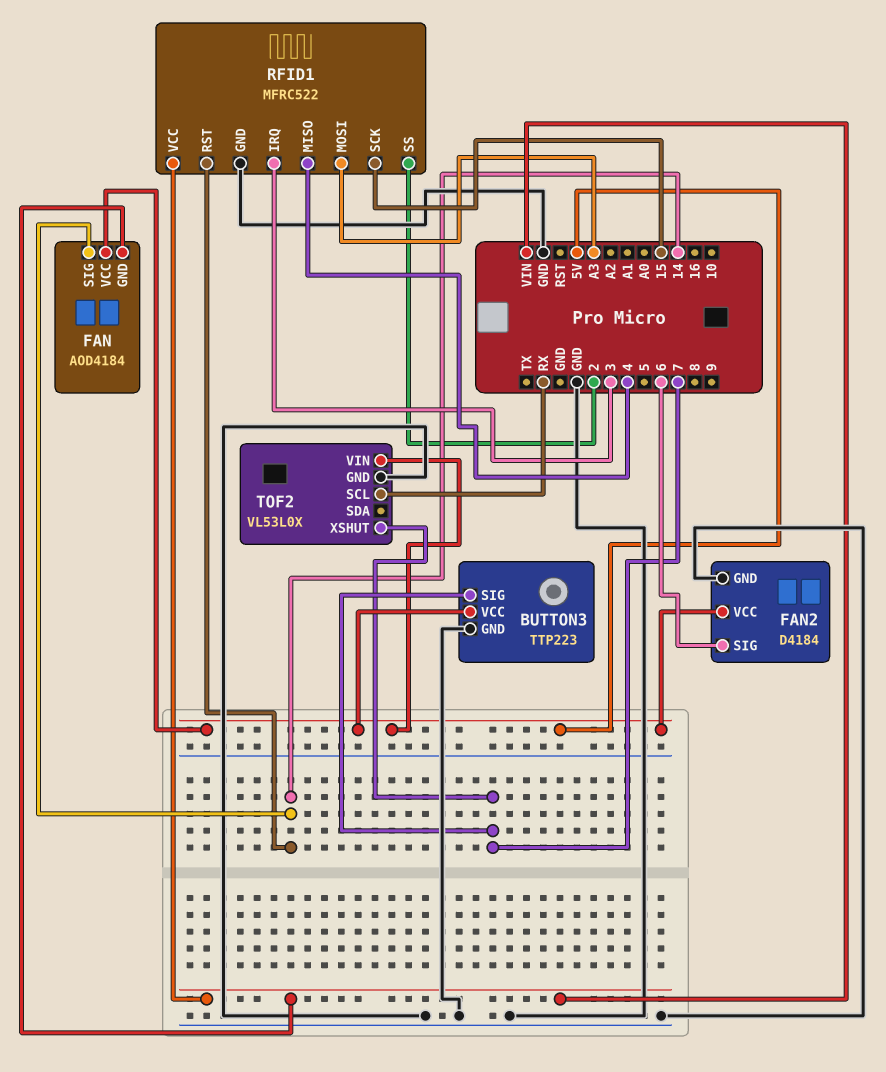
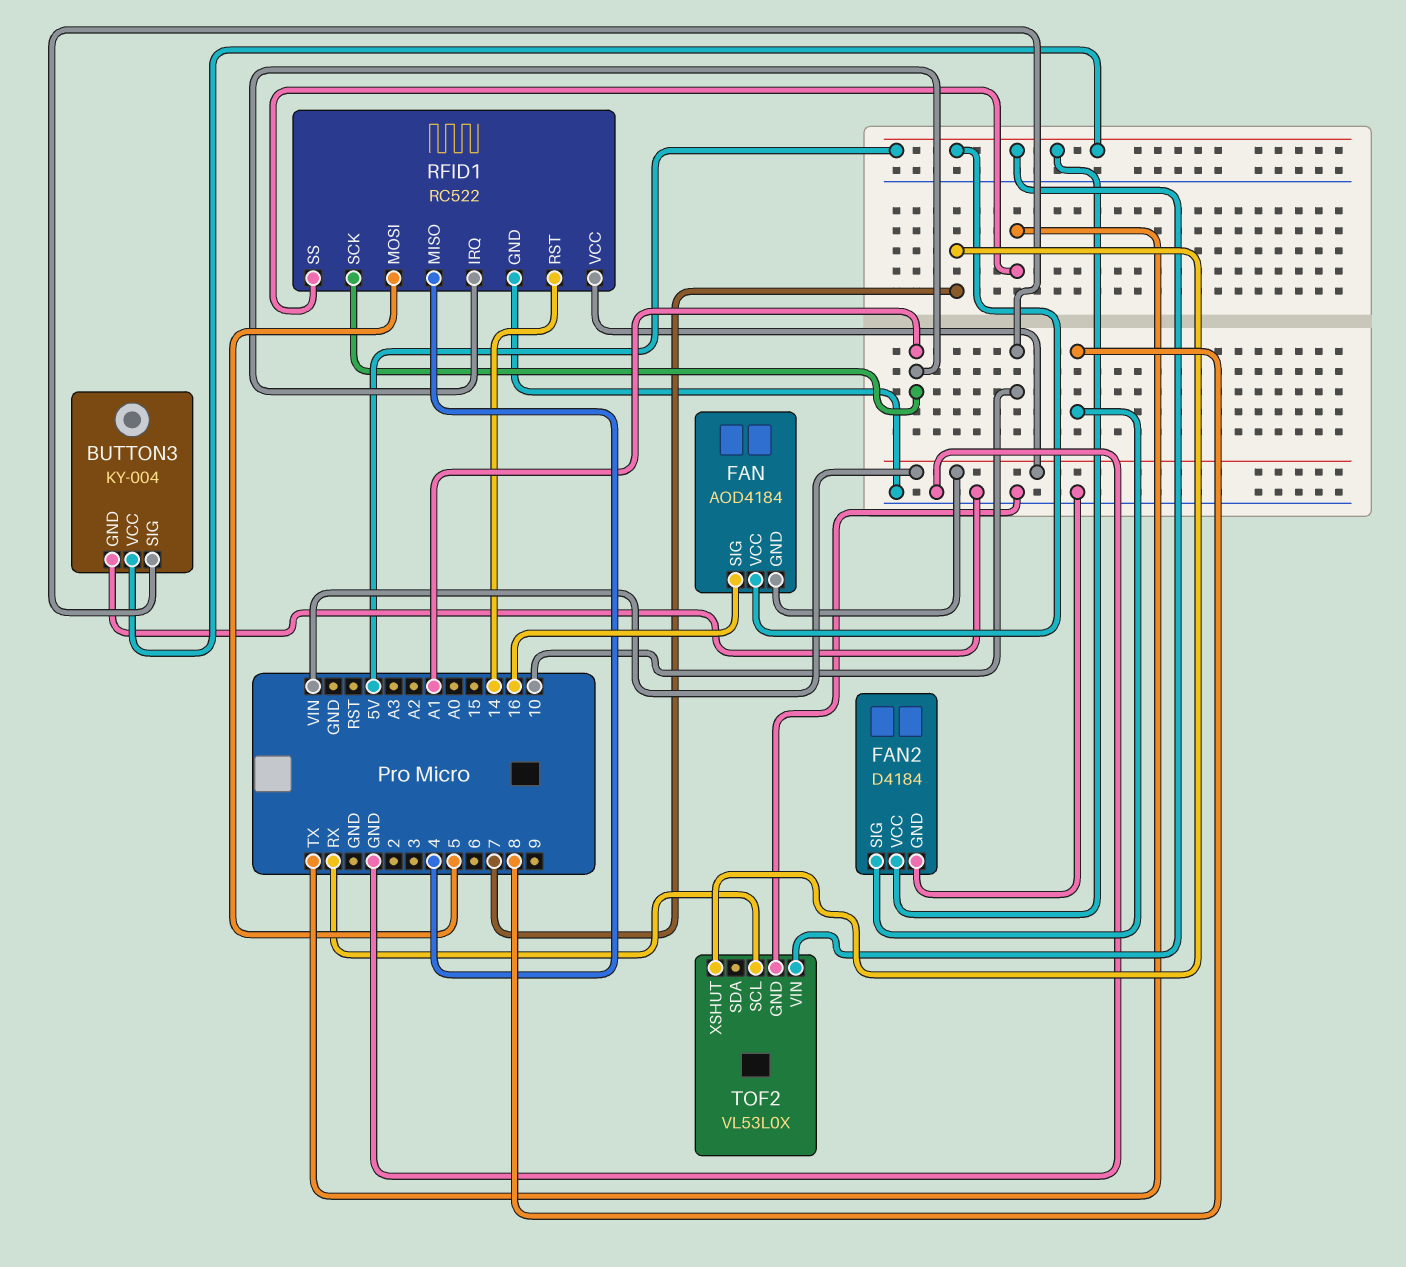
BUTTON3: TTP223 -> KY-004
BUTTON3 pin SIG: 7 -> 10
FAN pin SIG: 14 -> 16
FAN2 pin SIG: 6 -> 8
RFID1: MFRC522 -> RC522
RFID1 pin IRQ: 3 -> A1
RFID1 pin MOSI: A3 -> 5
RFID1 pin SCK: 15 -> A1
RFID1 pin SS: 2 -> TX

